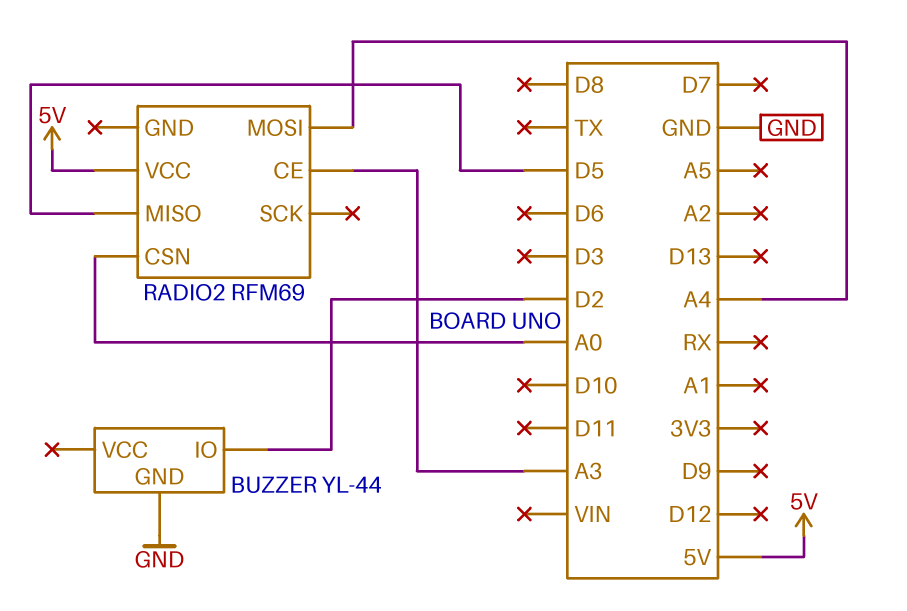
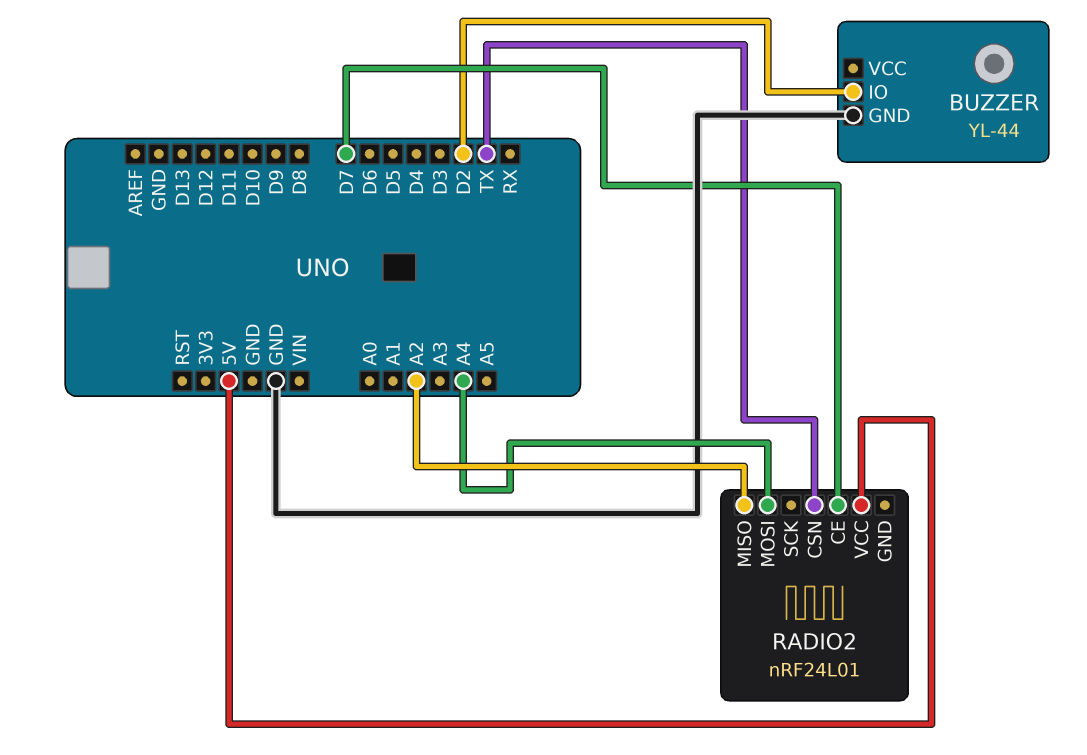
RADIO2: RFM69 -> nRF24L01
RADIO2 pin CE: A3 -> D7
RADIO2 pin CSN: A0 -> TX
RADIO2 pin MISO: D5 -> A2

